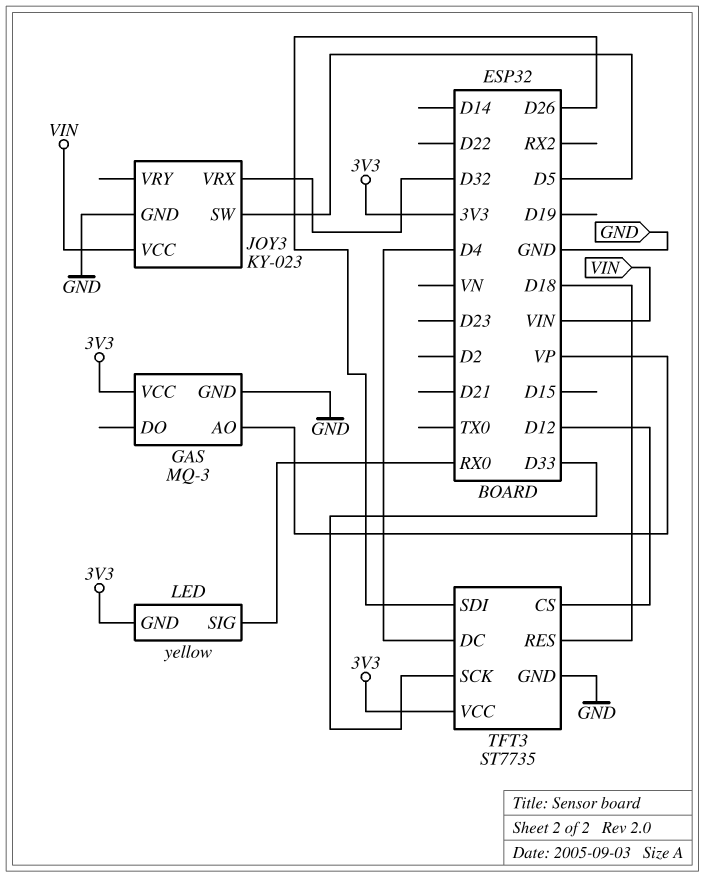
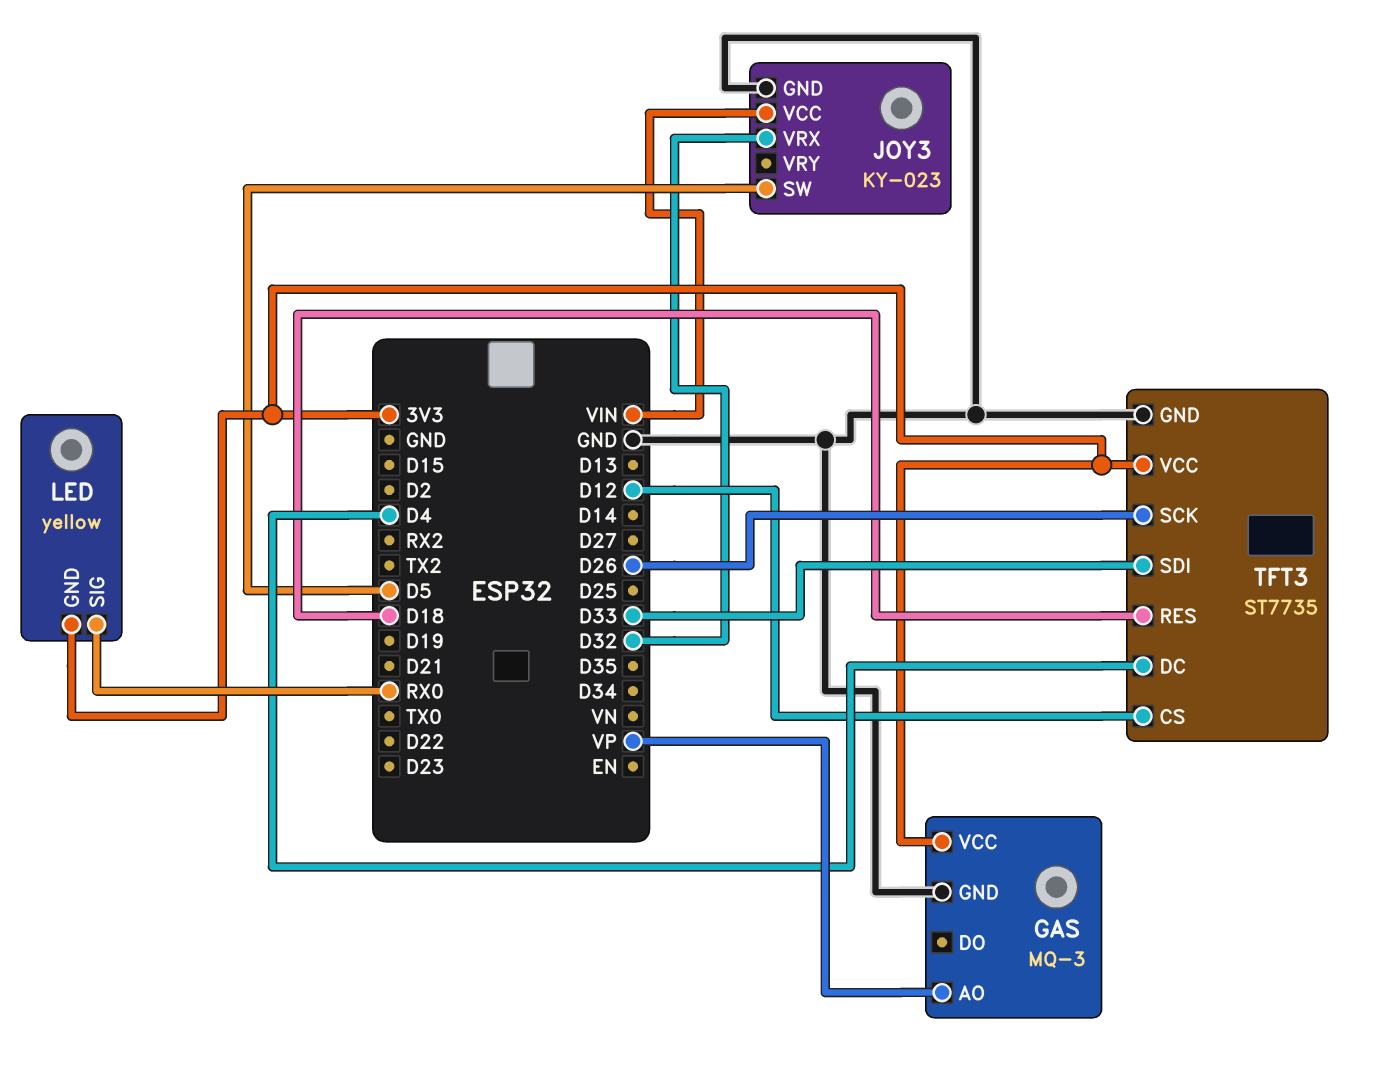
TFT3 pin SCK: D33 -> D26
TFT3 pin SDI: D26 -> D33

